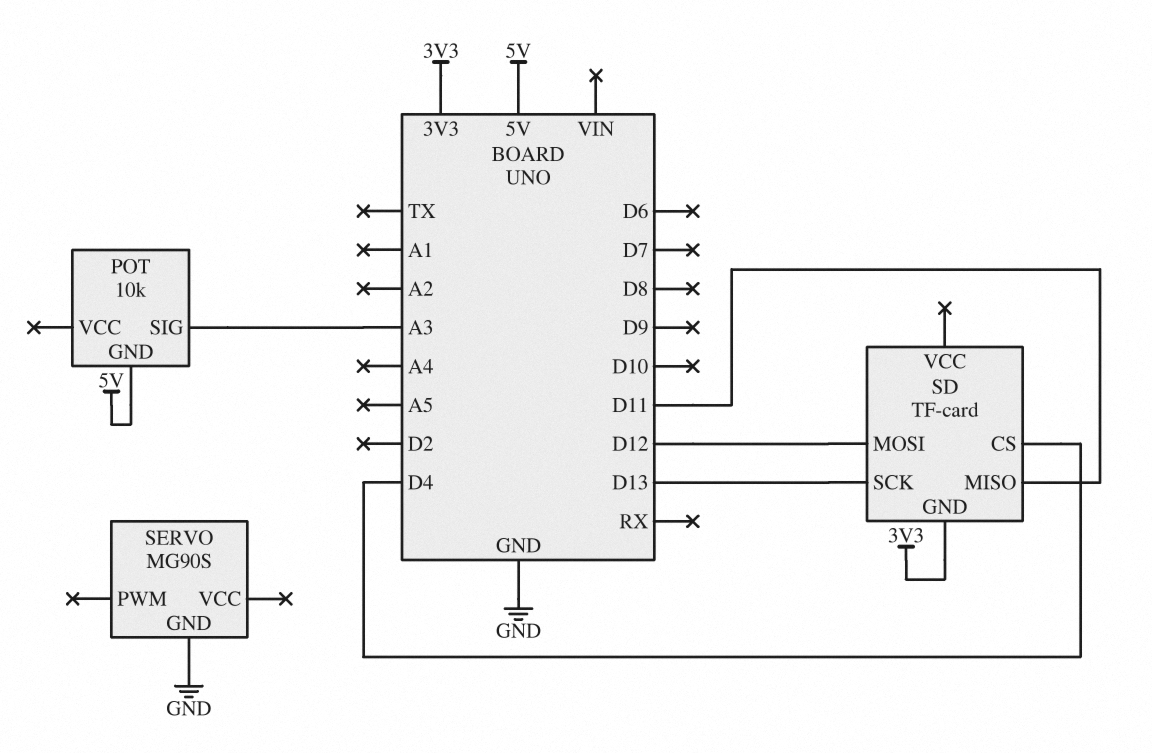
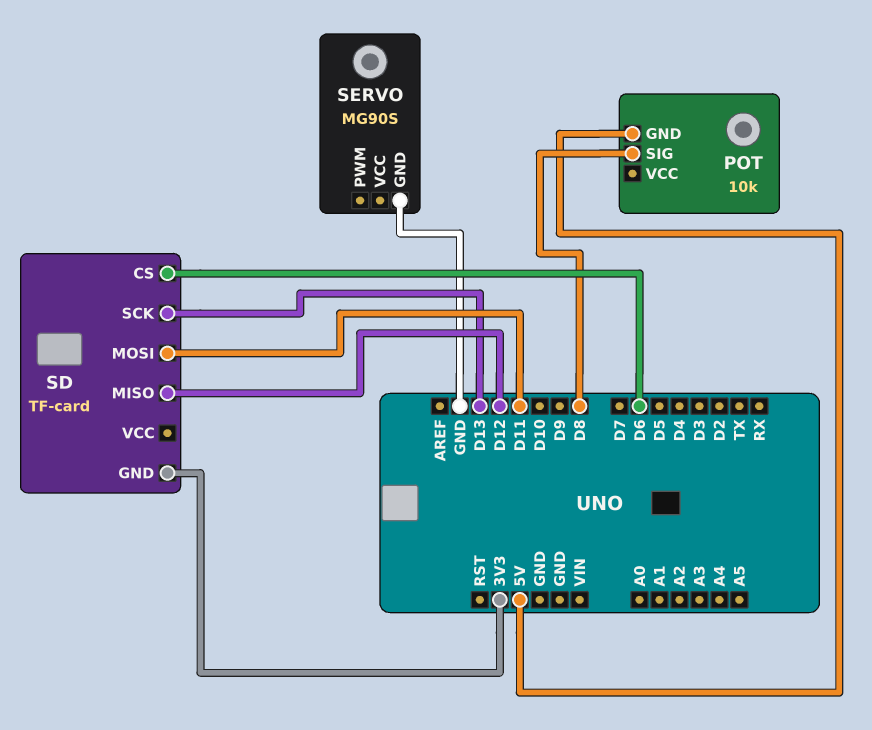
POT pin SIG: A3 -> D8
SD pin CS: D4 -> D6
SD pin MISO: D11 -> D12
SD pin MOSI: D12 -> D11

